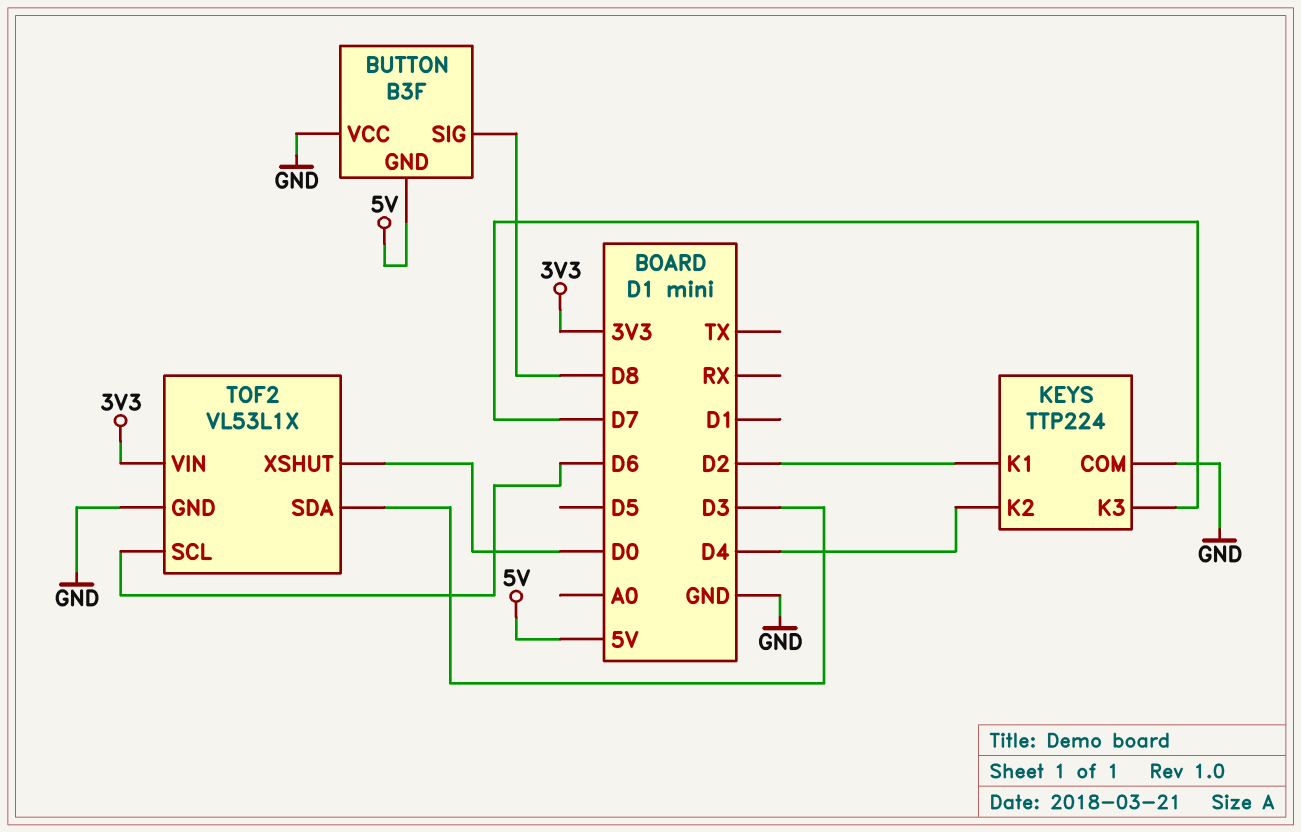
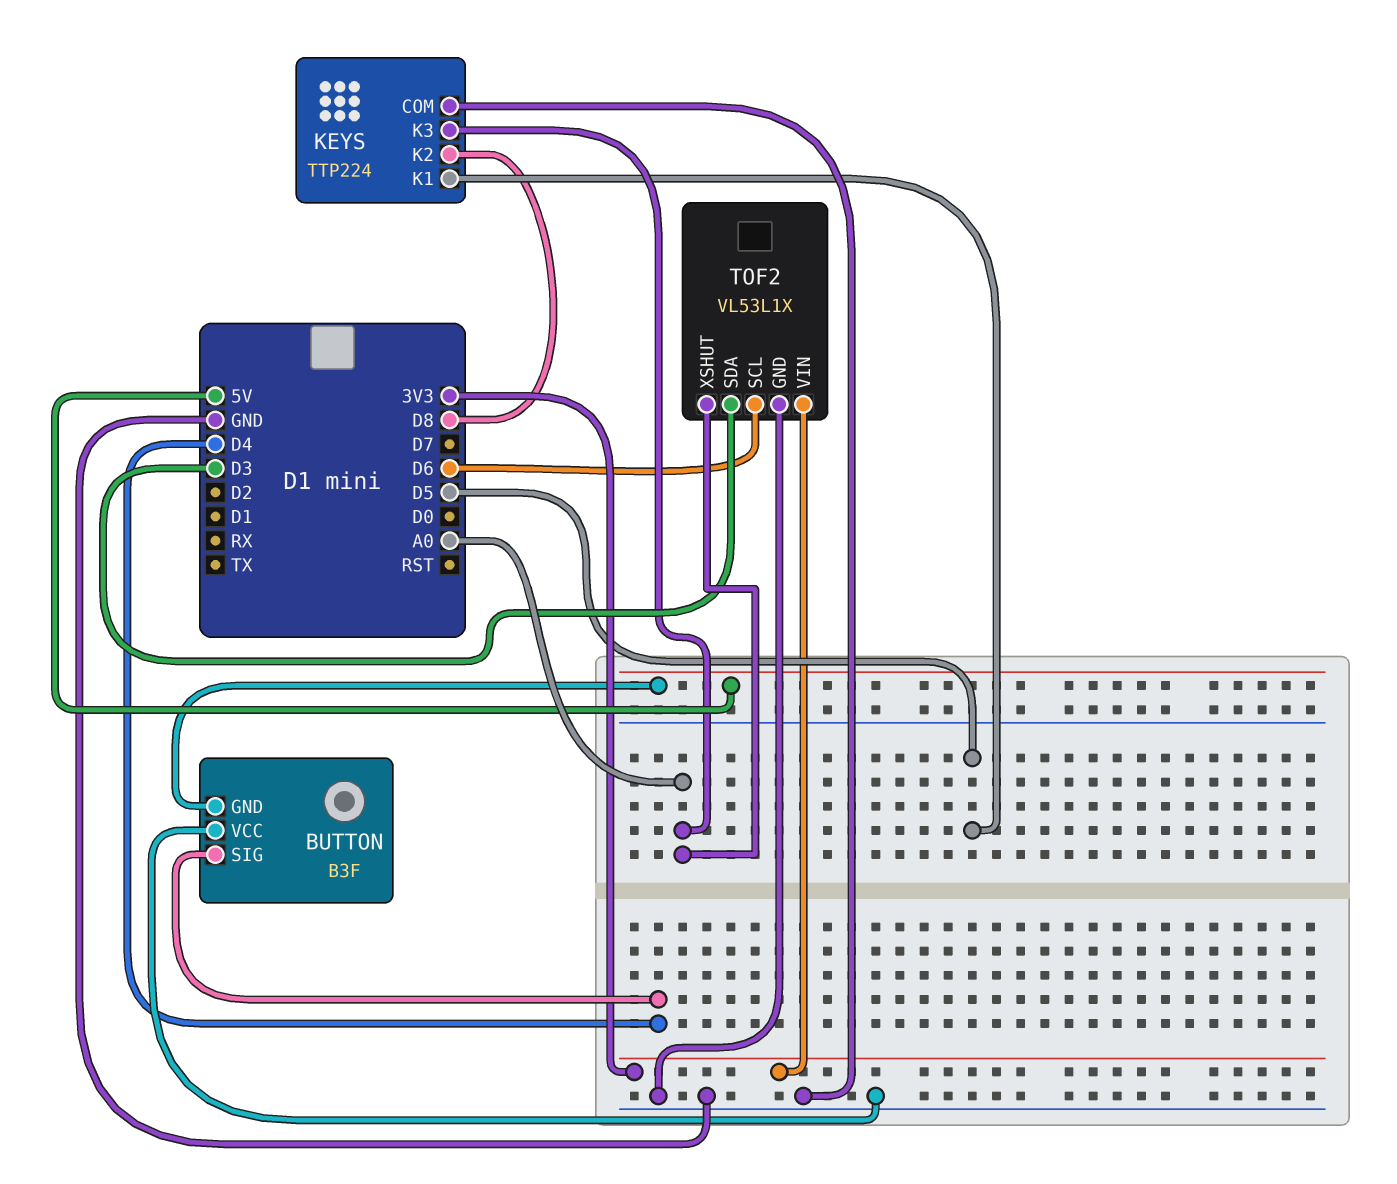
BUTTON pin SIG: D8 -> D4
KEYS pin K1: D2 -> D5
KEYS pin K2: D4 -> D8
KEYS pin K3: D7 -> A0
TOF2 pin XSHUT: D0 -> A0

